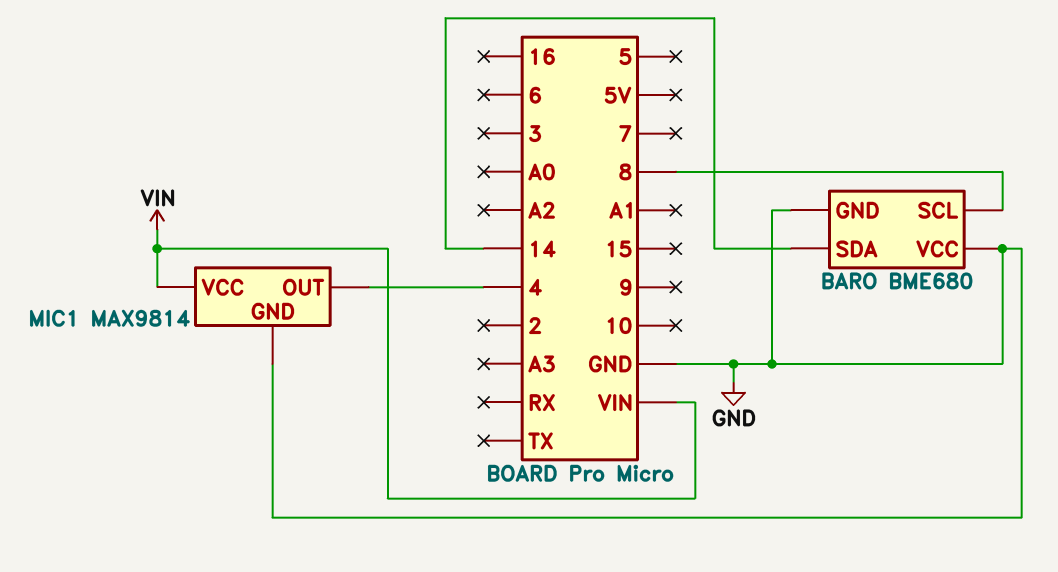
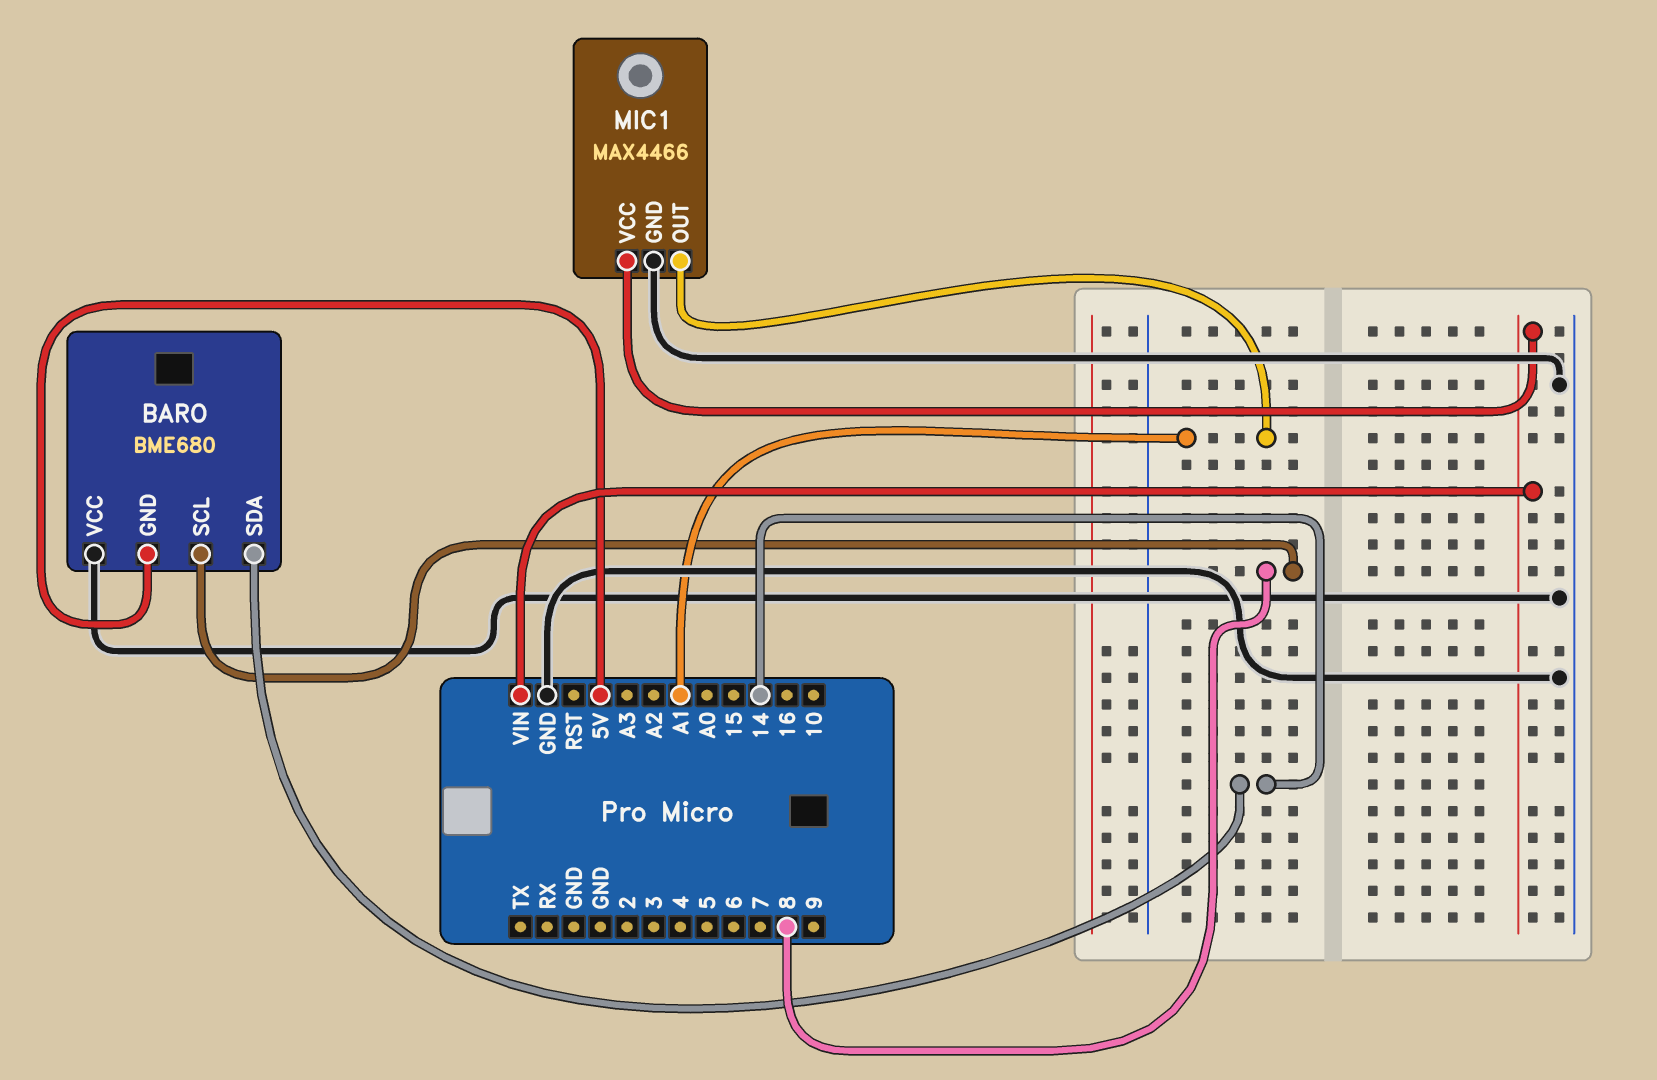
BARO pin GND: GND -> 5V
MIC1: MAX9814 -> MAX4466
MIC1 pin OUT: 4 -> A1

